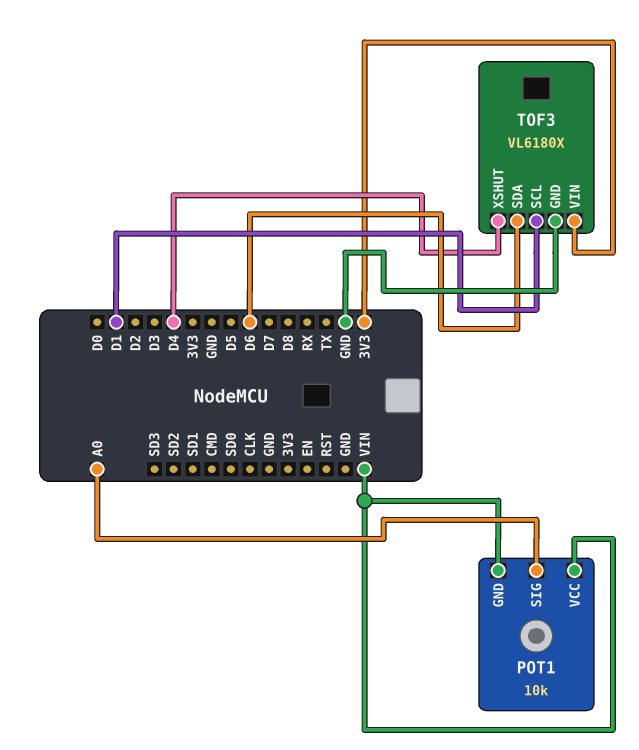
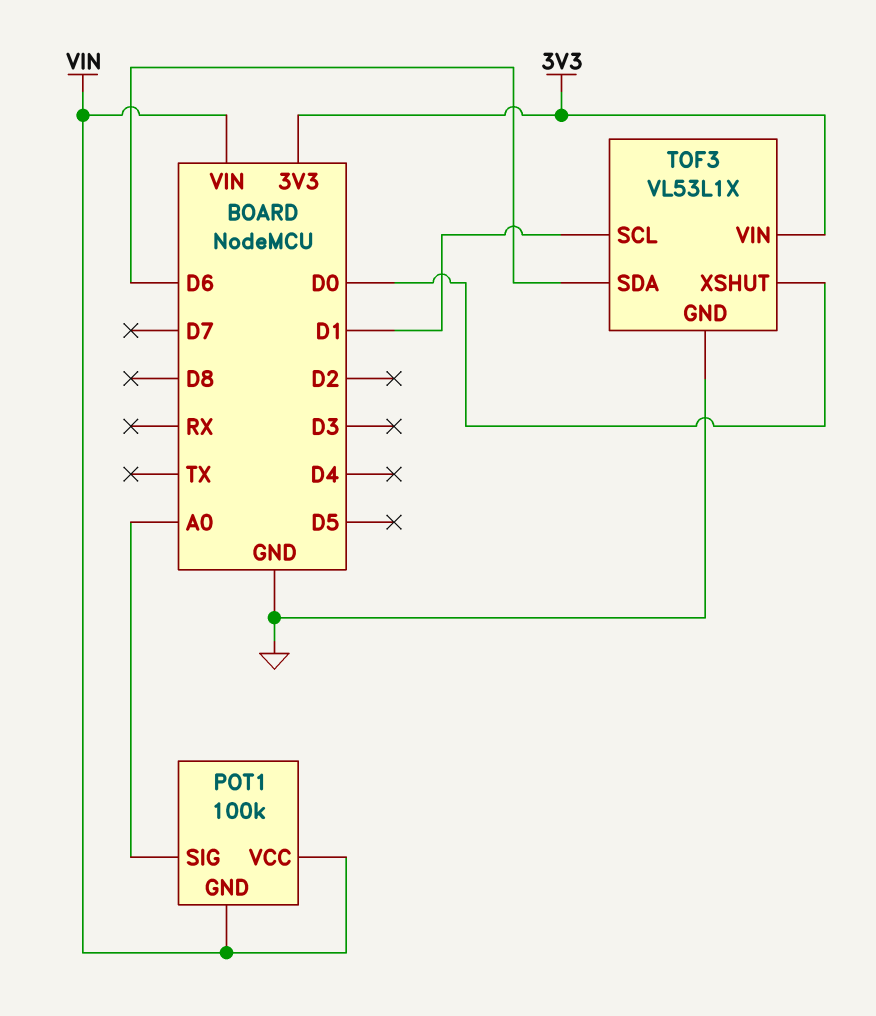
POT1: 10k -> 100k
TOF3: VL6180X -> VL53L1X
TOF3 pin XSHUT: D4 -> D0

